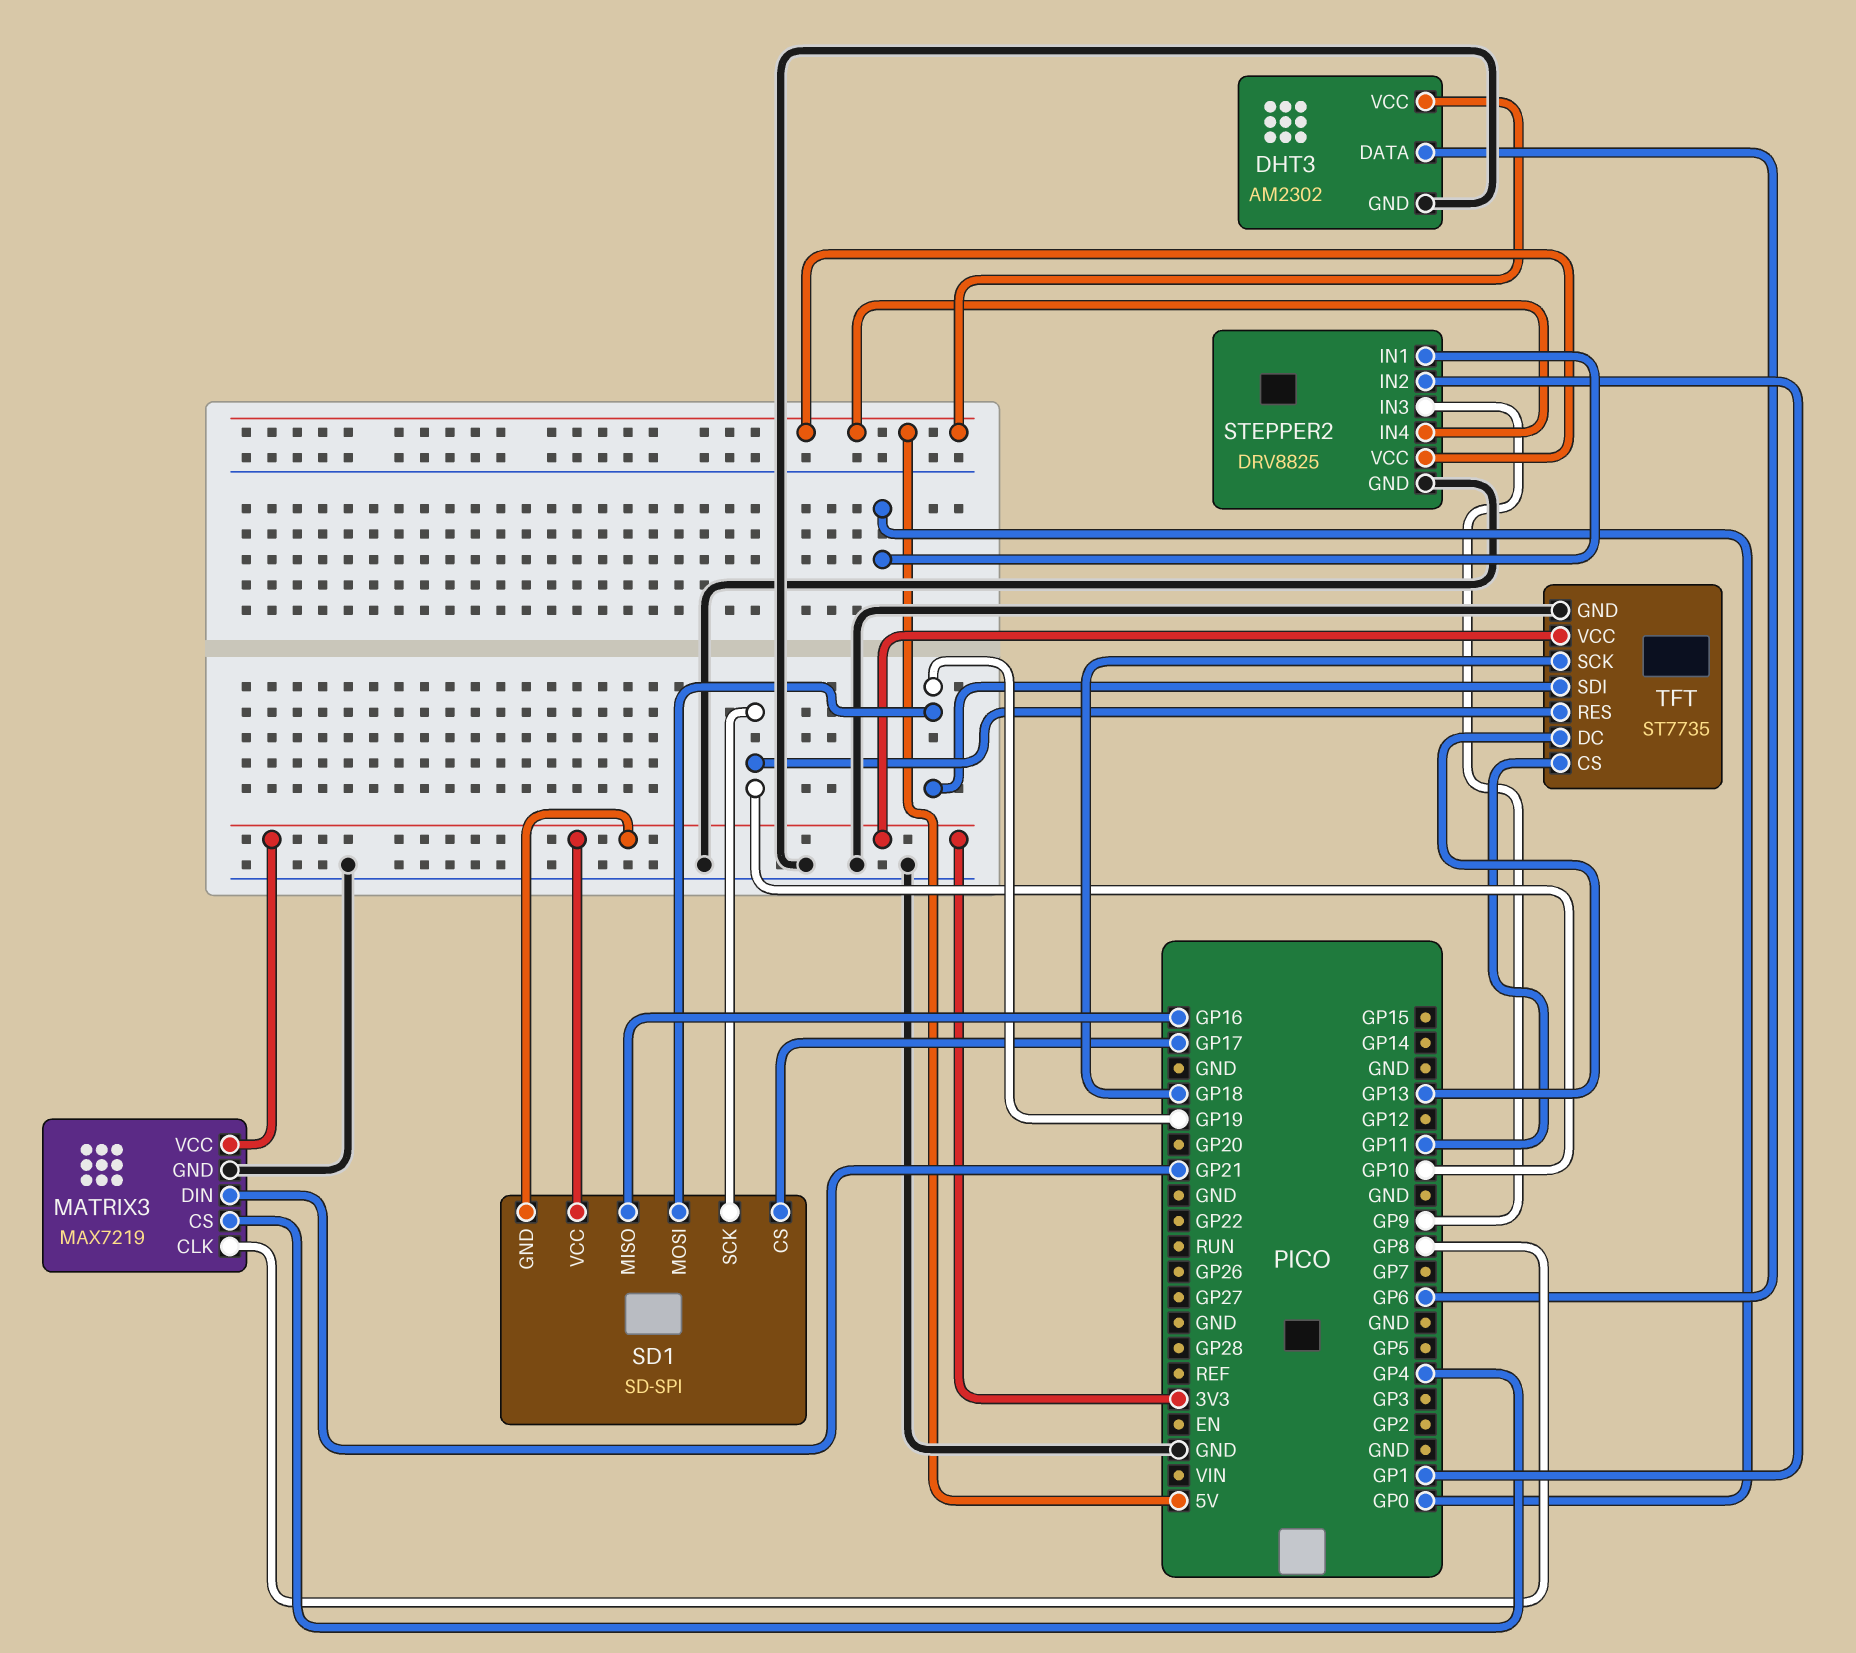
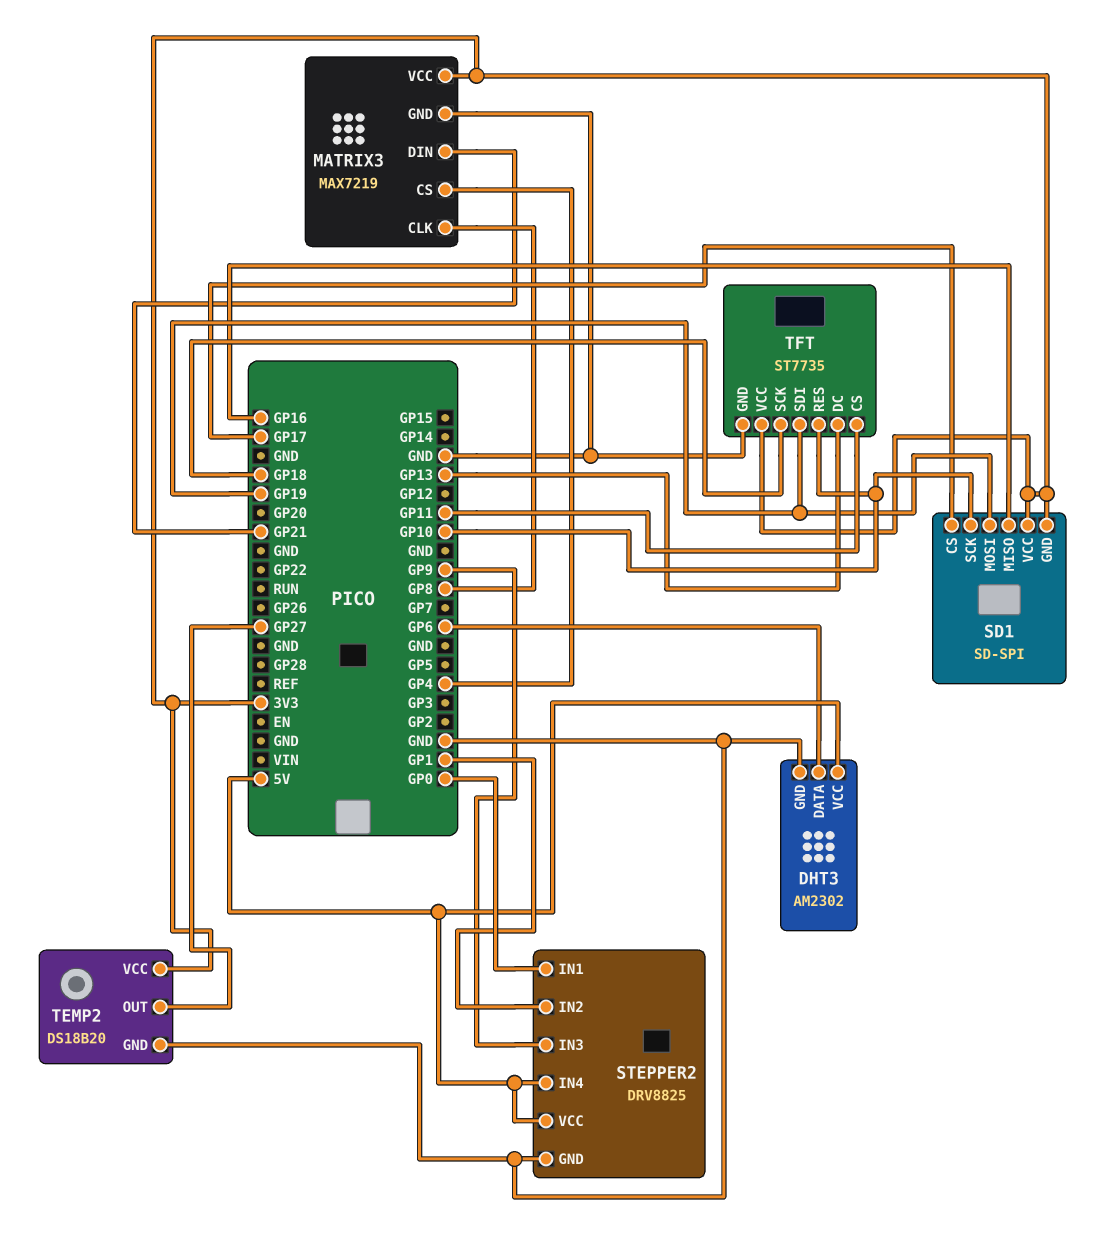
TEMP2: none -> DS18B20
TEMP2 pin GND: none -> GND
TEMP2 pin OUT: none -> GP27
TEMP2 pin VCC: none -> 3V3

